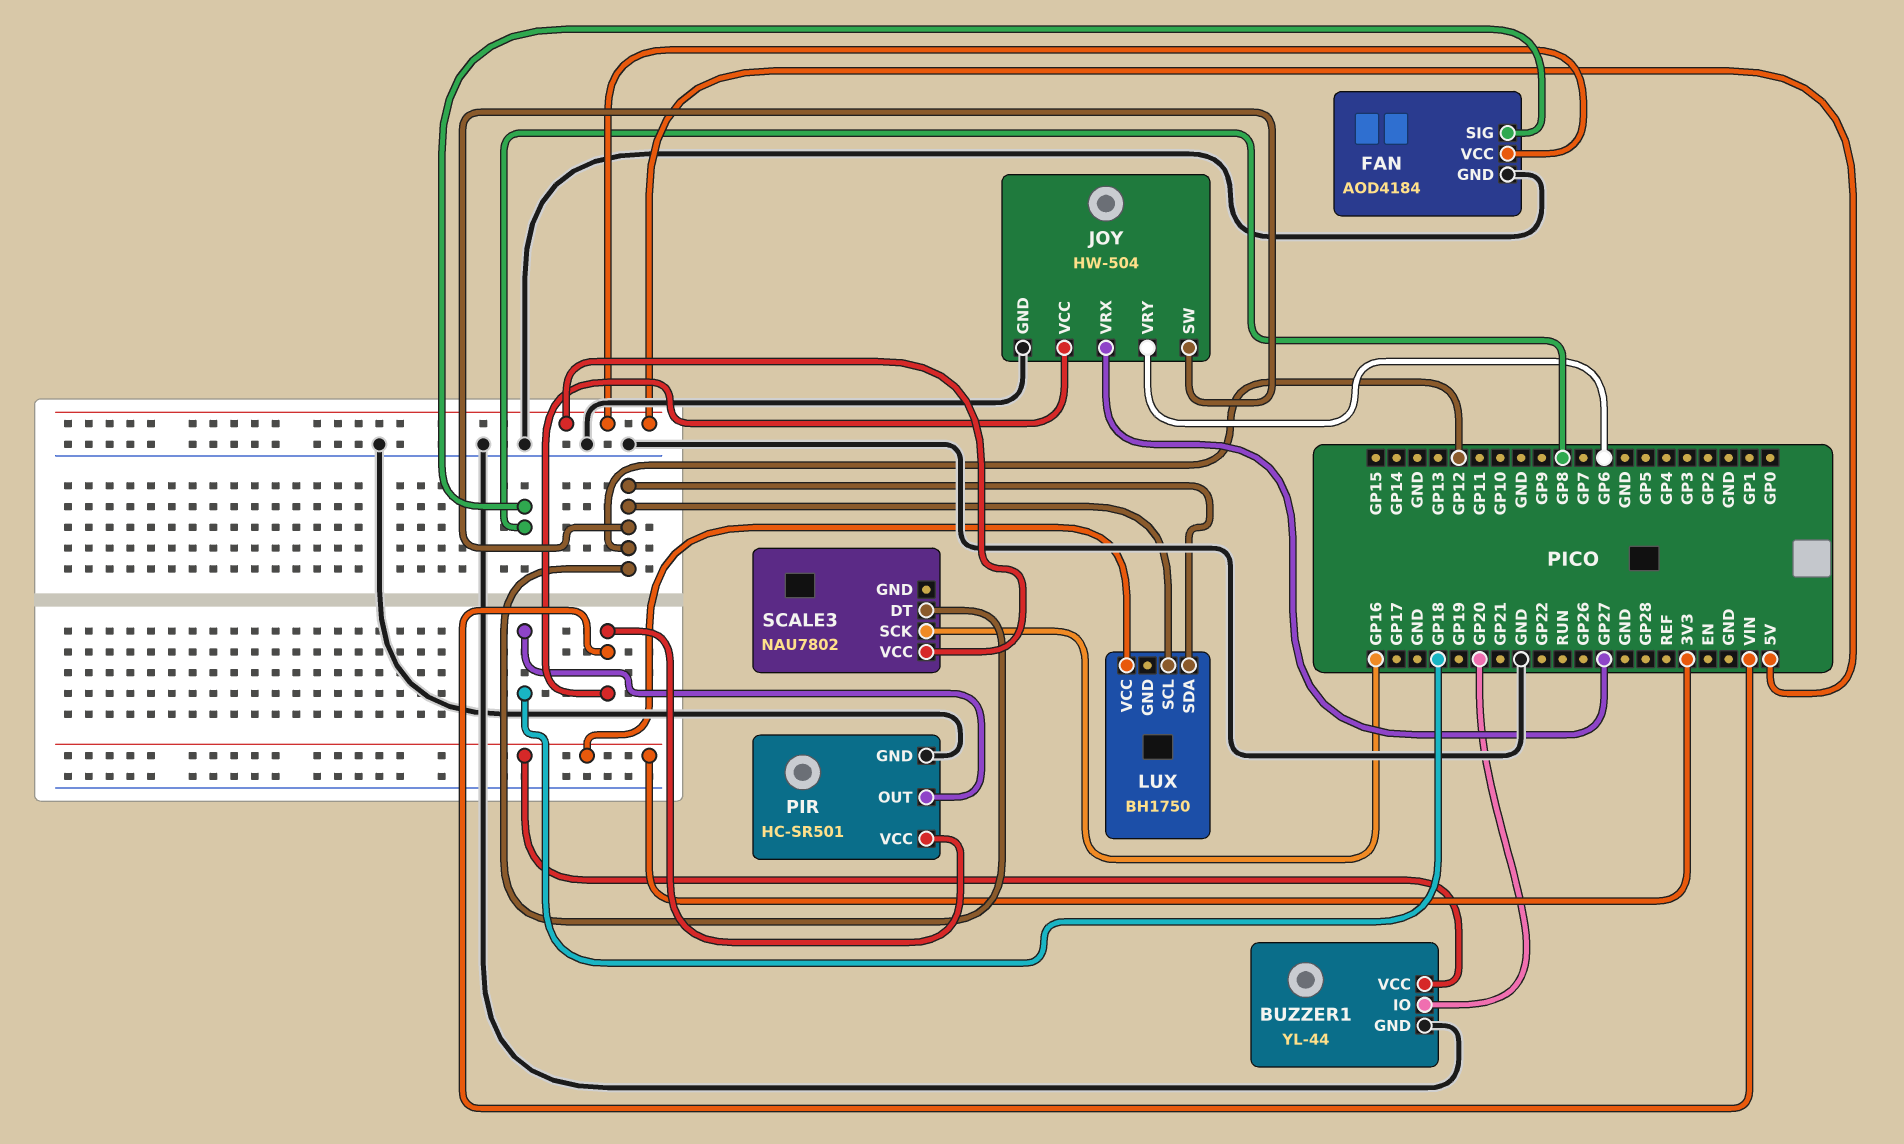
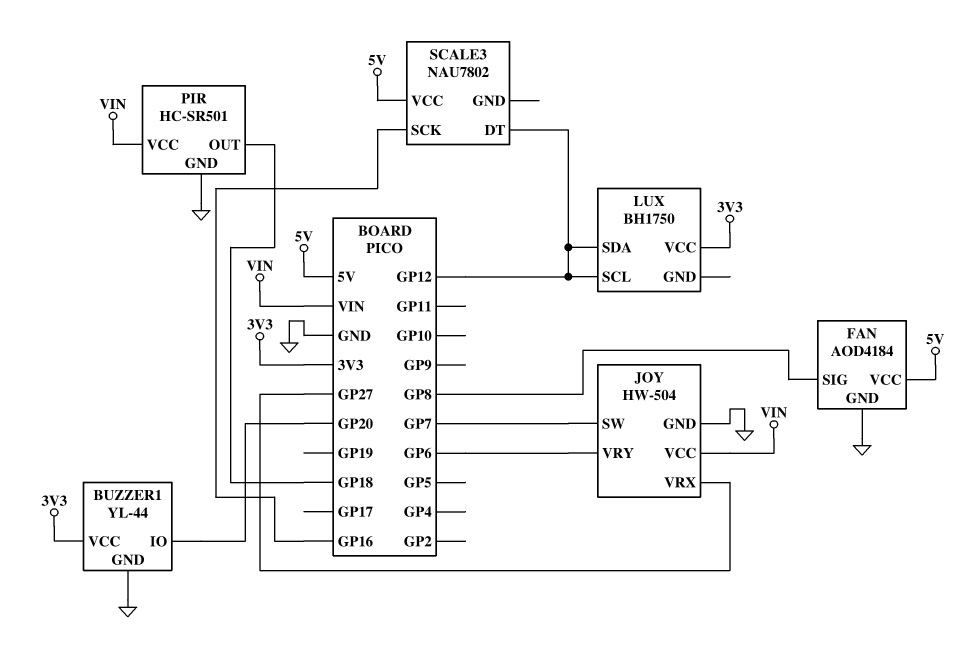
JOY pin SW: GP12 -> GP7

